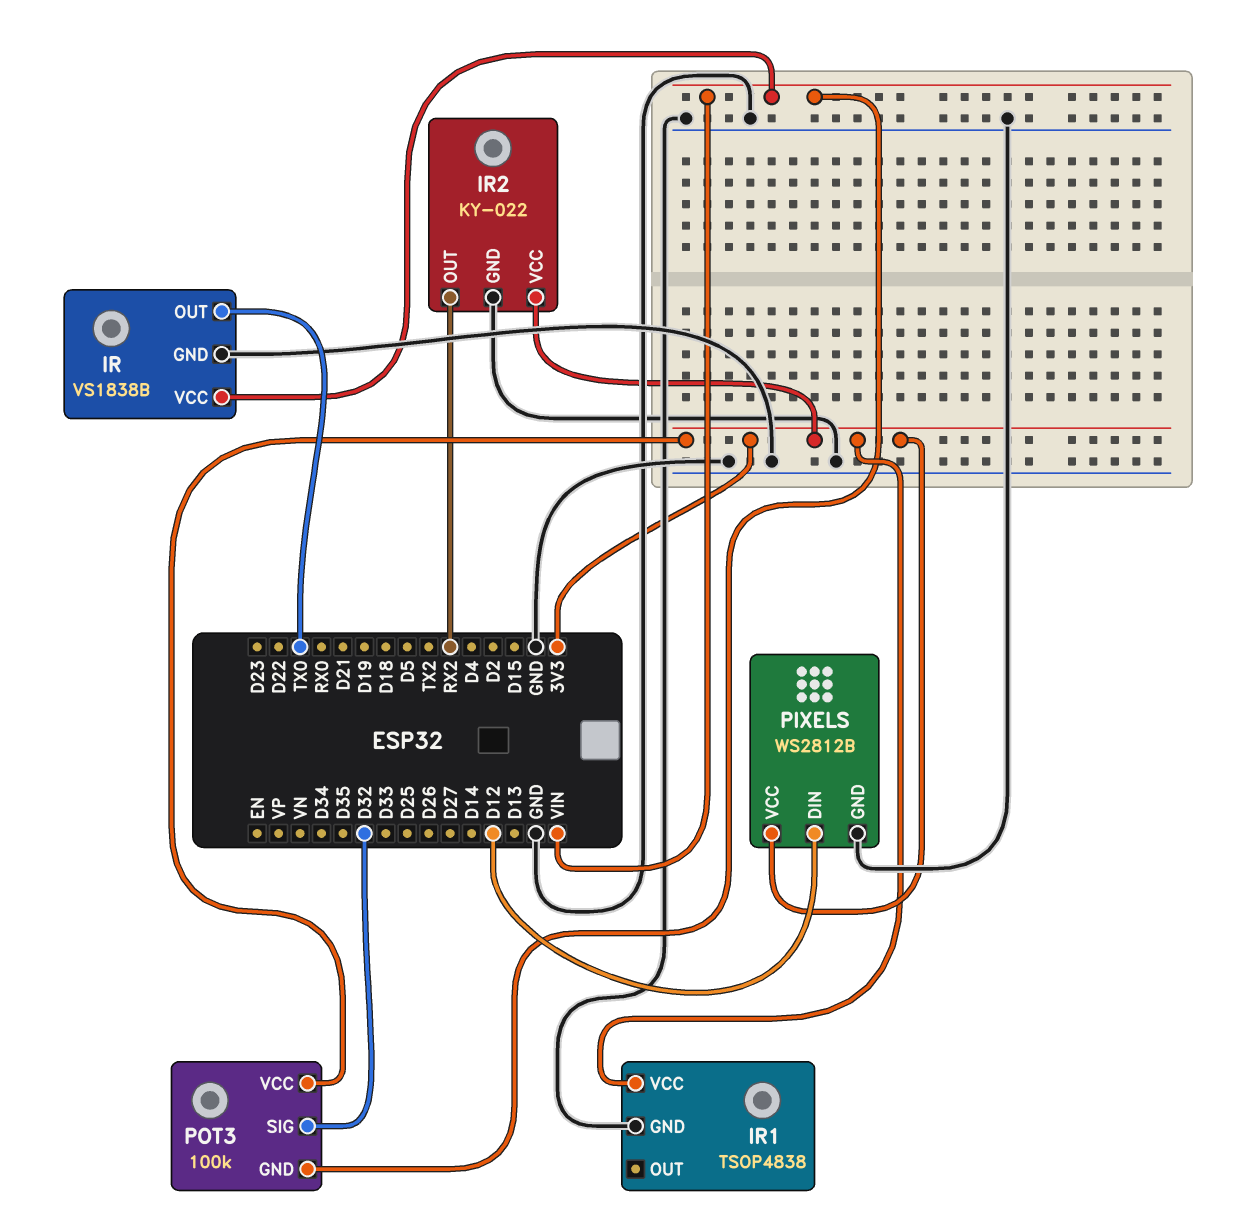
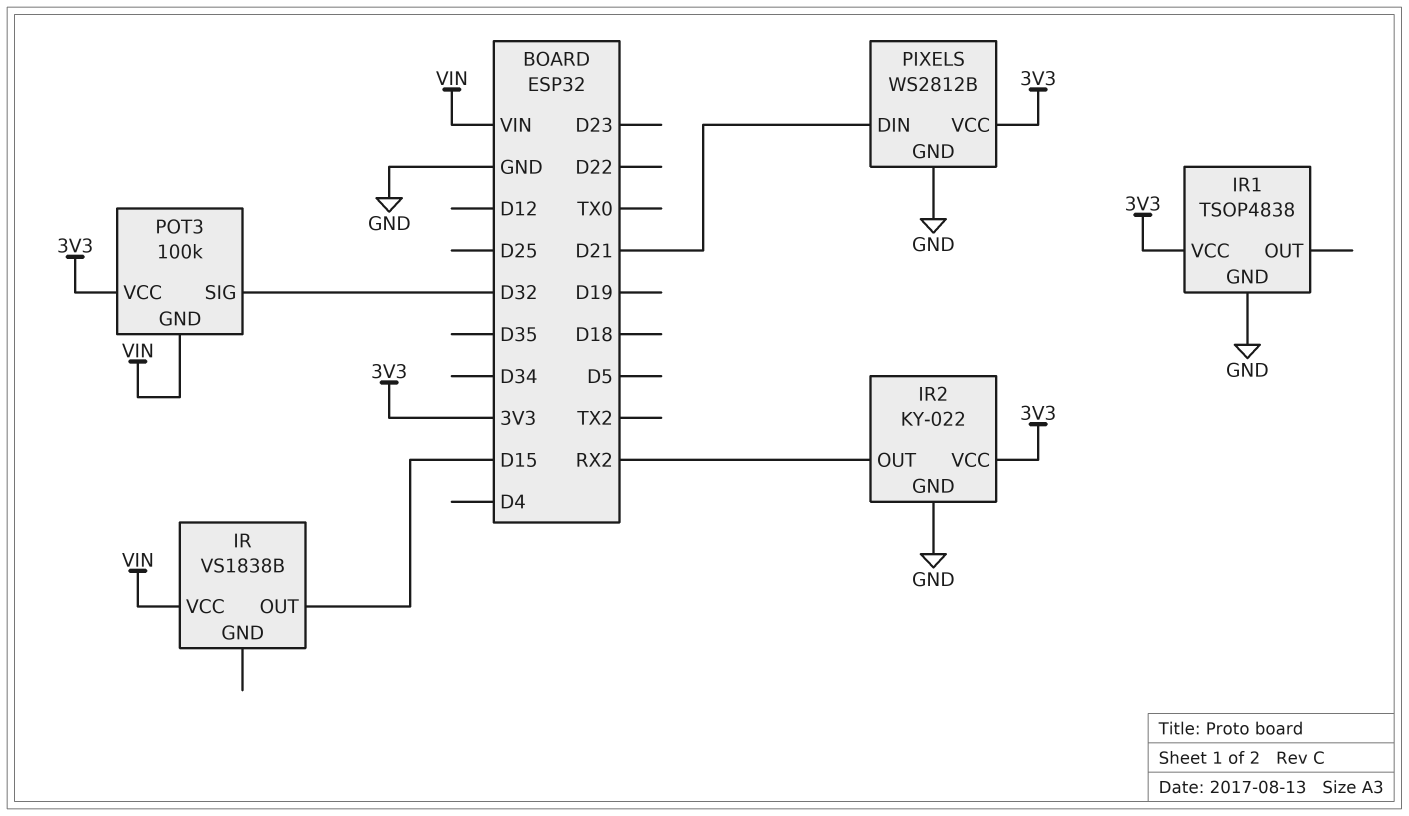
IR pin GND: GND -> none
IR pin OUT: TX0 -> D15
PIXELS pin DIN: D12 -> D21

